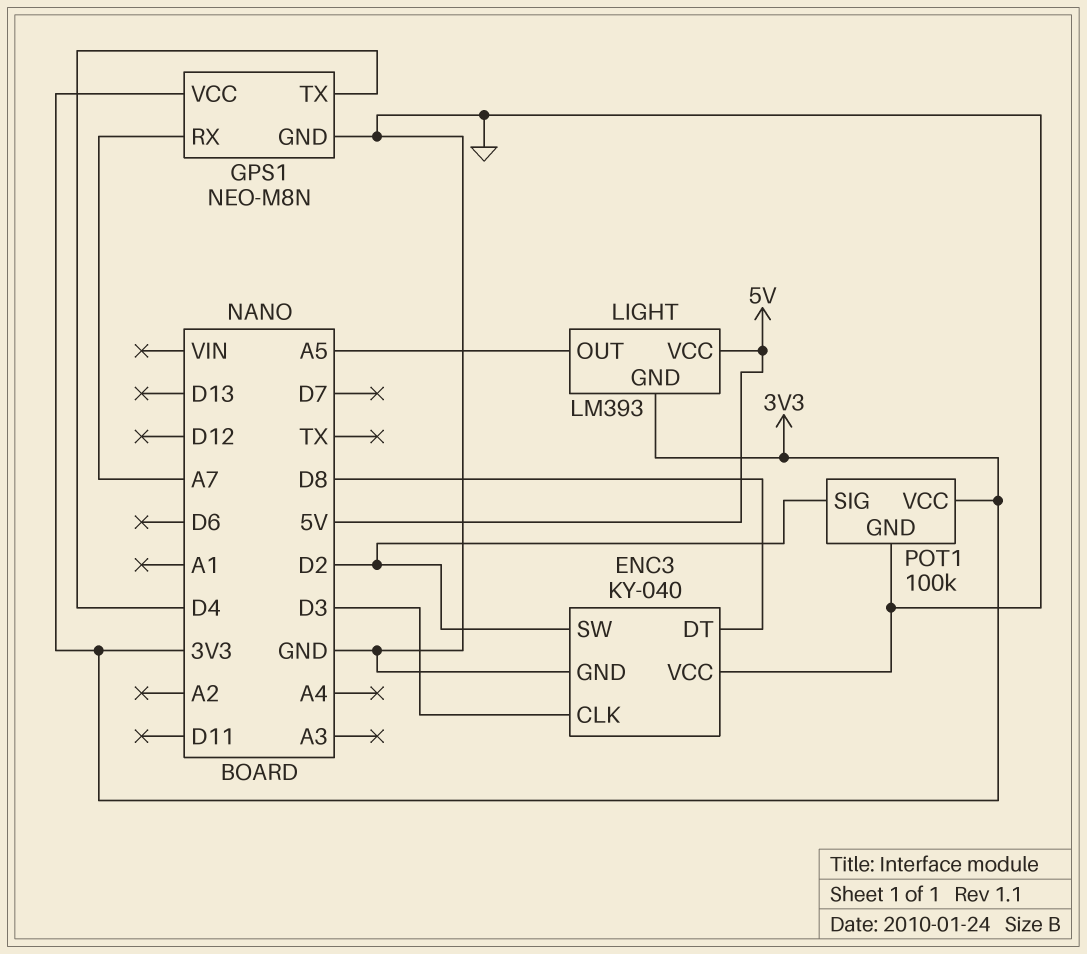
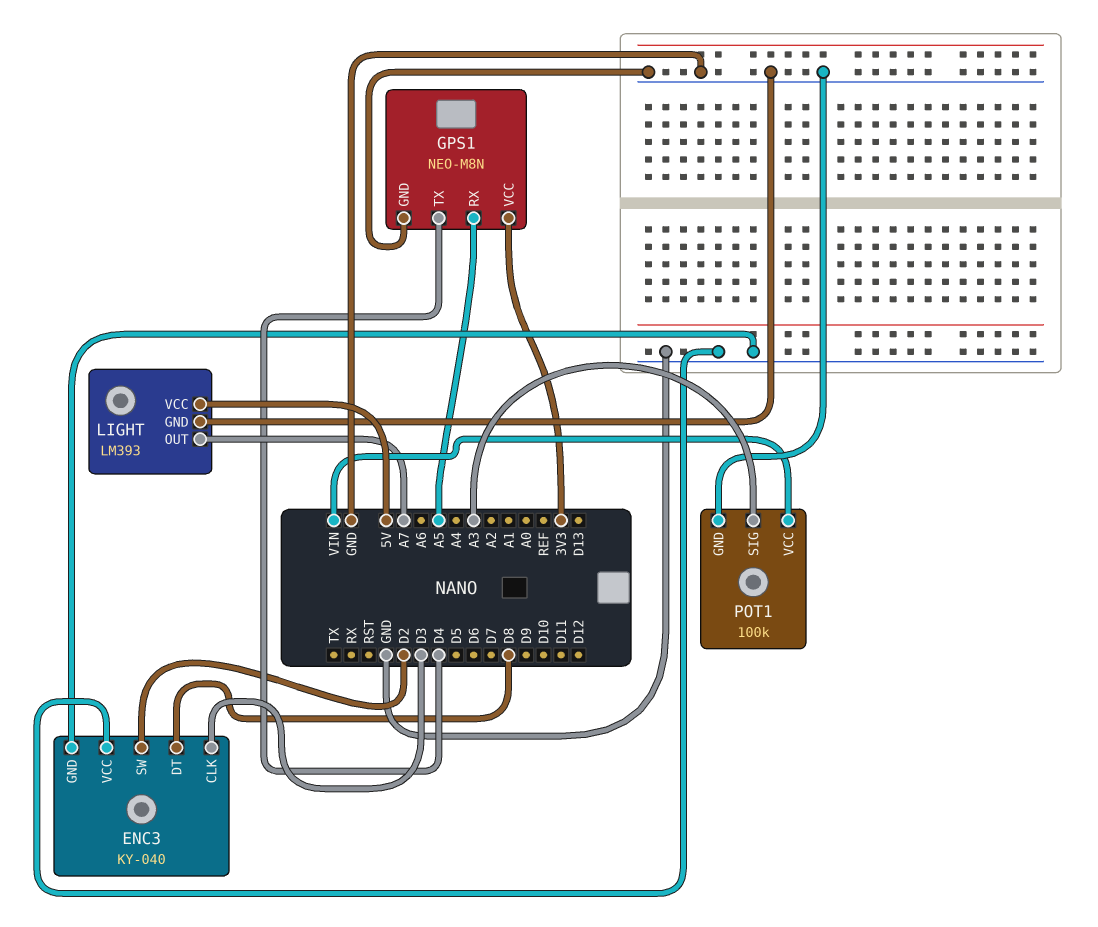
GPS1 pin RX: A7 -> A5
LIGHT pin GND: 3V3 -> GND
LIGHT pin OUT: A5 -> A7
POT1 pin SIG: D2 -> A3
POT1 pin VCC: 3V3 -> VIN

